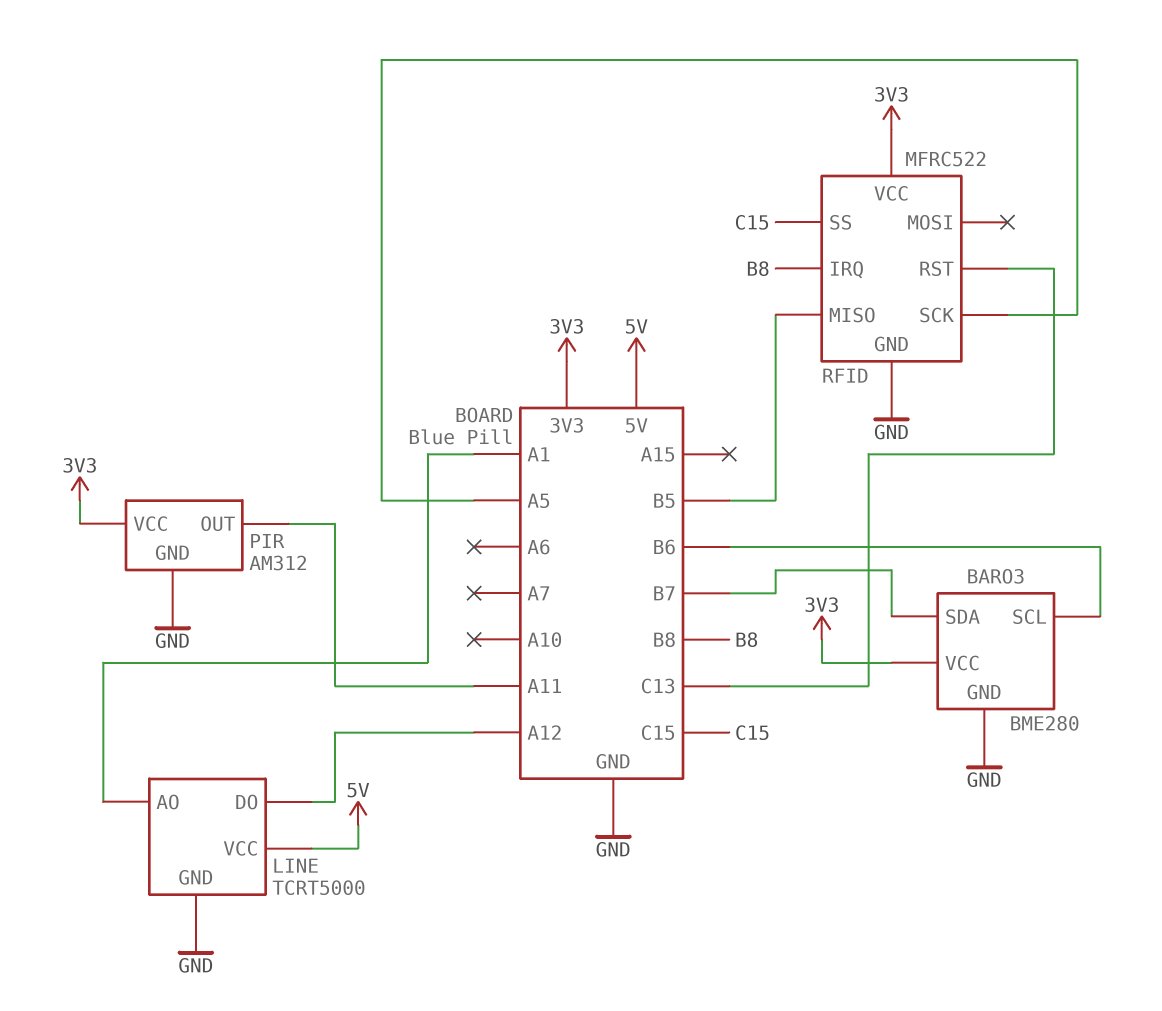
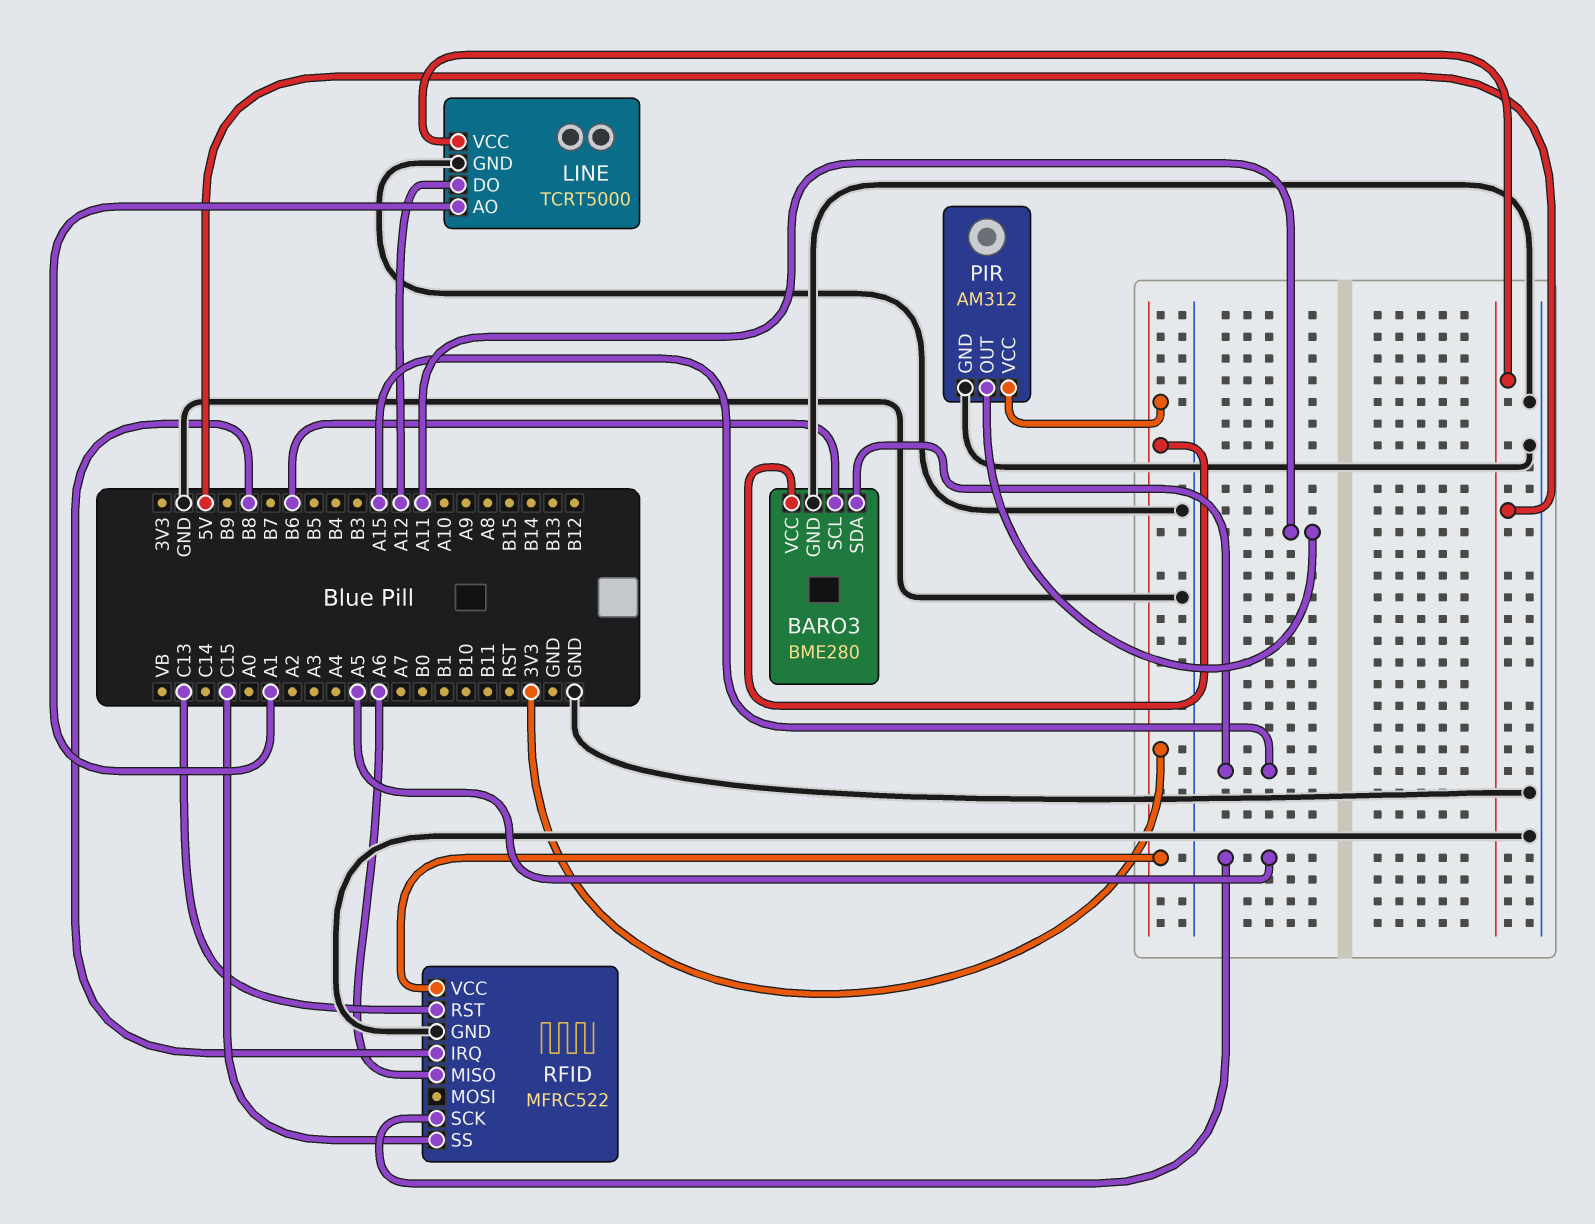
BARO3 pin SDA: B7 -> A15
RFID pin MISO: B5 -> A6

